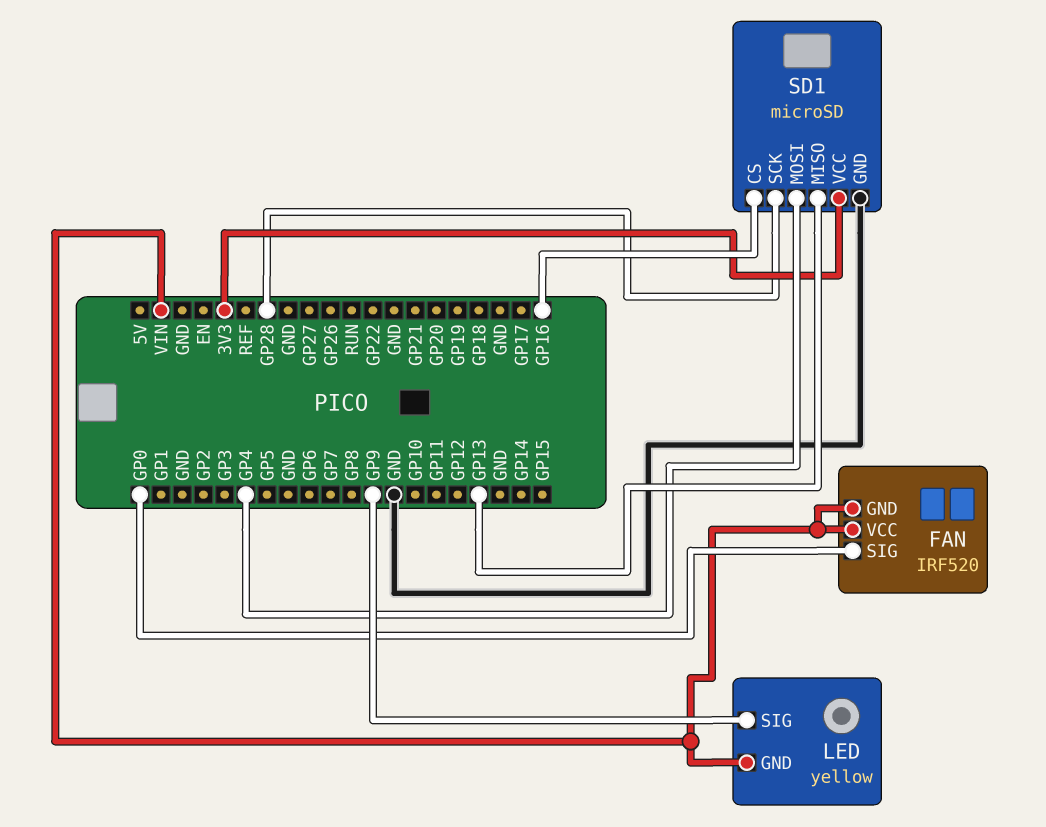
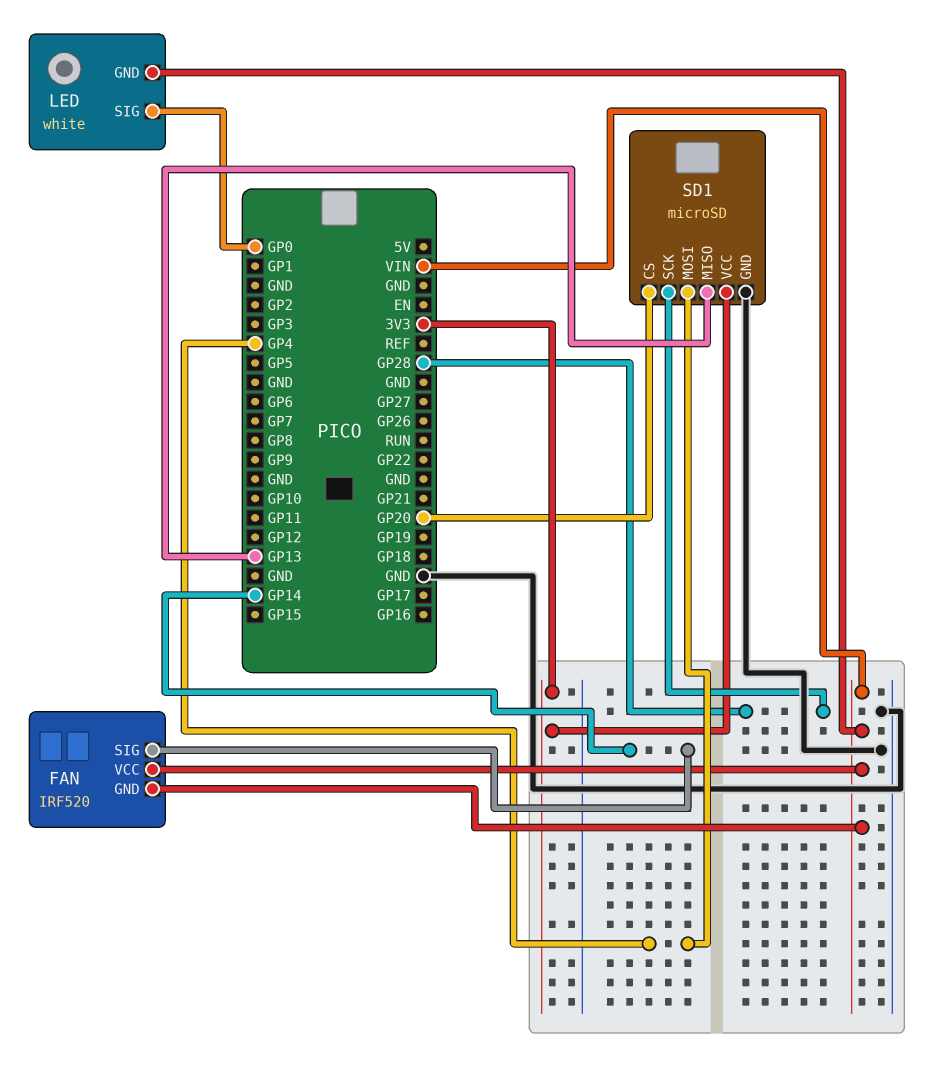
FAN pin SIG: GP0 -> GP14
LED: yellow -> white
LED pin SIG: GP9 -> GP0
SD1 pin CS: GP16 -> GP20

